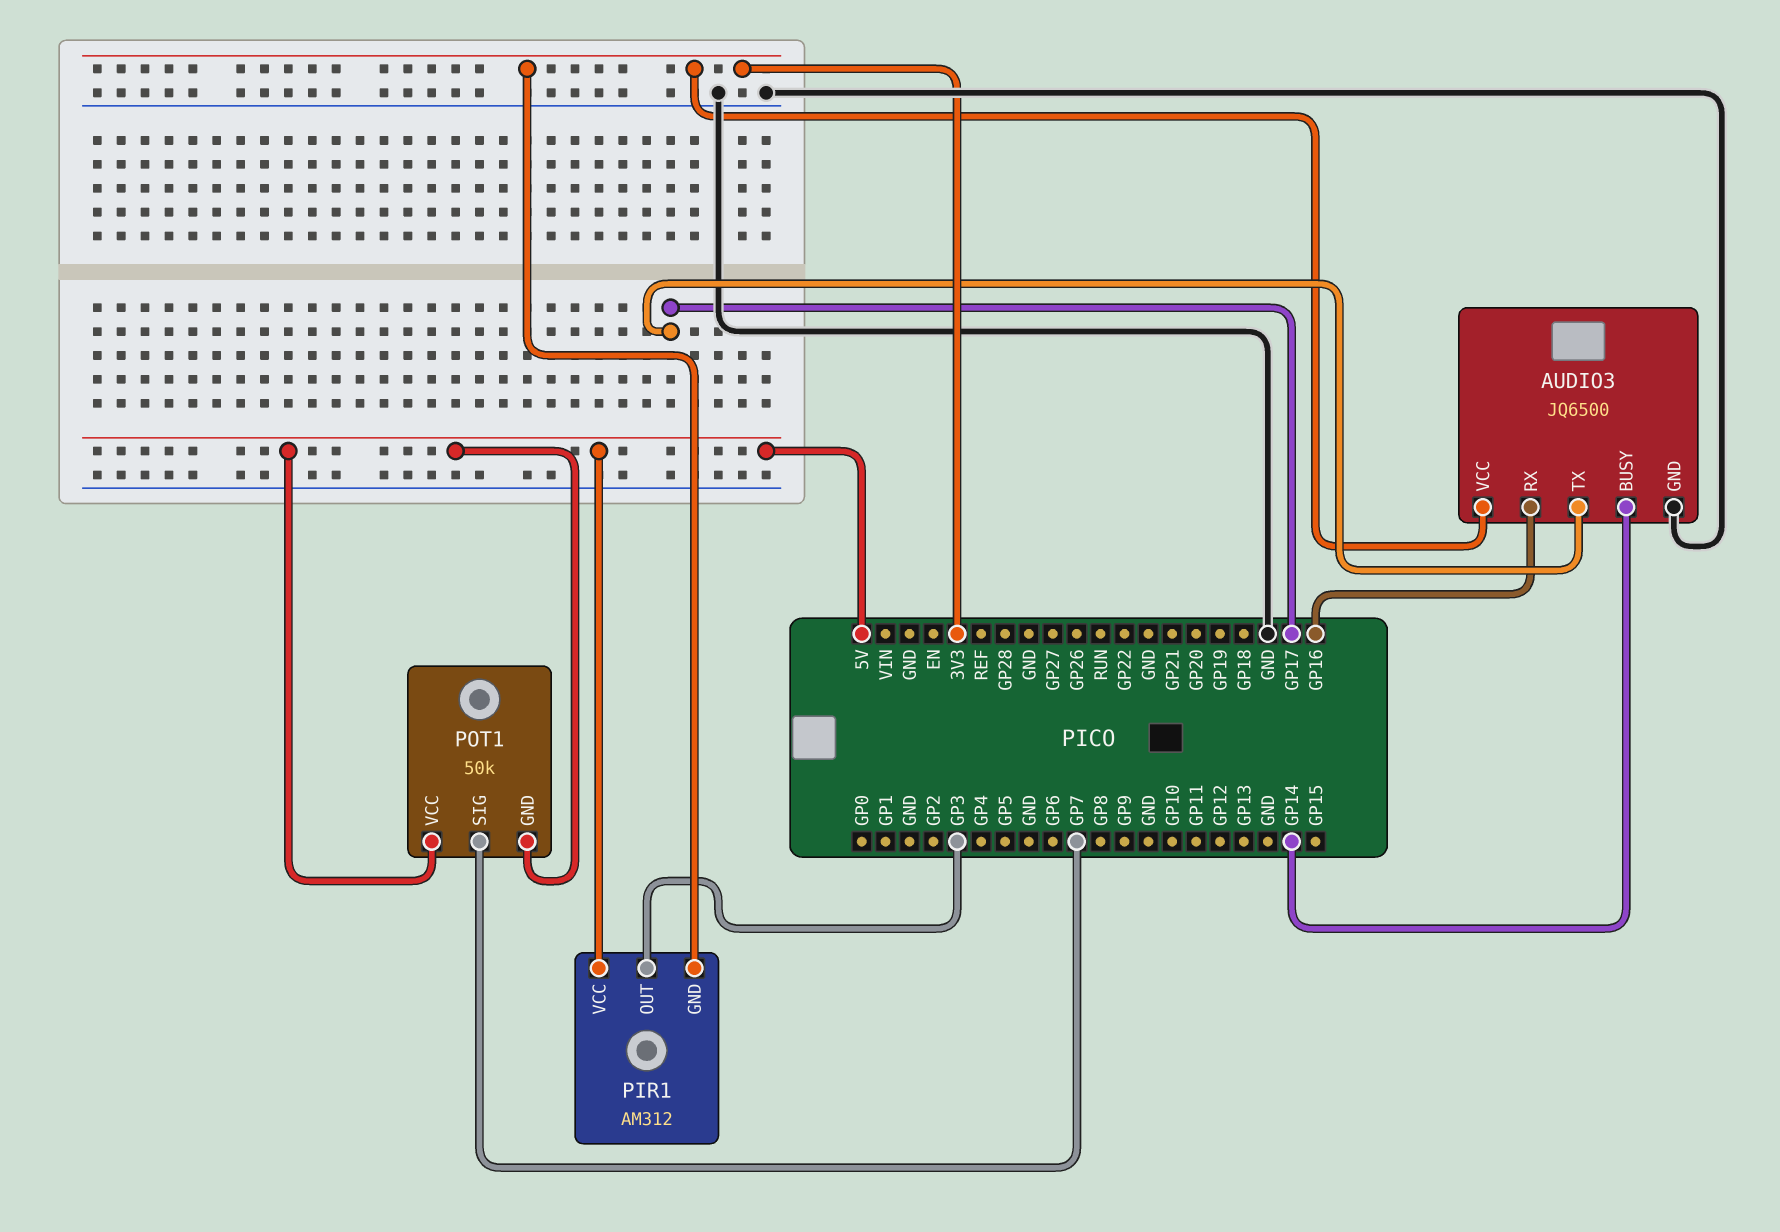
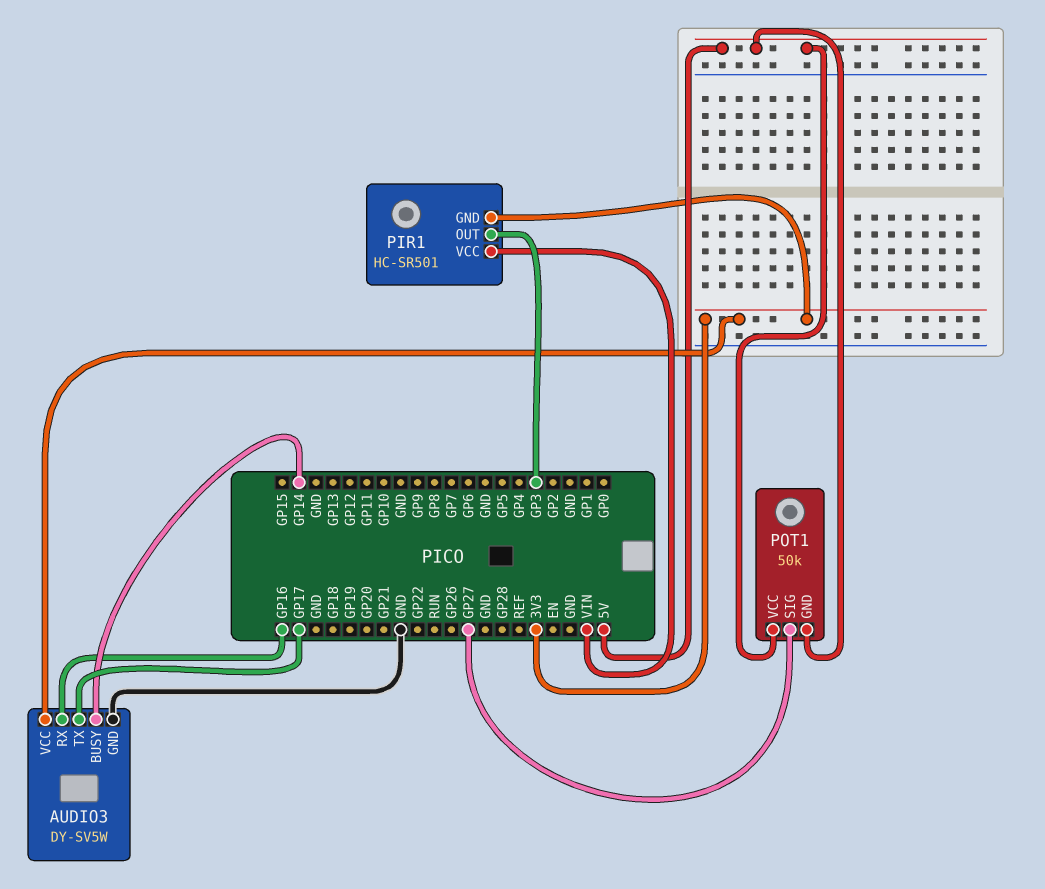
AUDIO3: JQ6500 -> DY-SV5W
PIR1: AM312 -> HC-SR501
PIR1 pin VCC: 5V -> VIN
POT1 pin SIG: GP7 -> GP27

